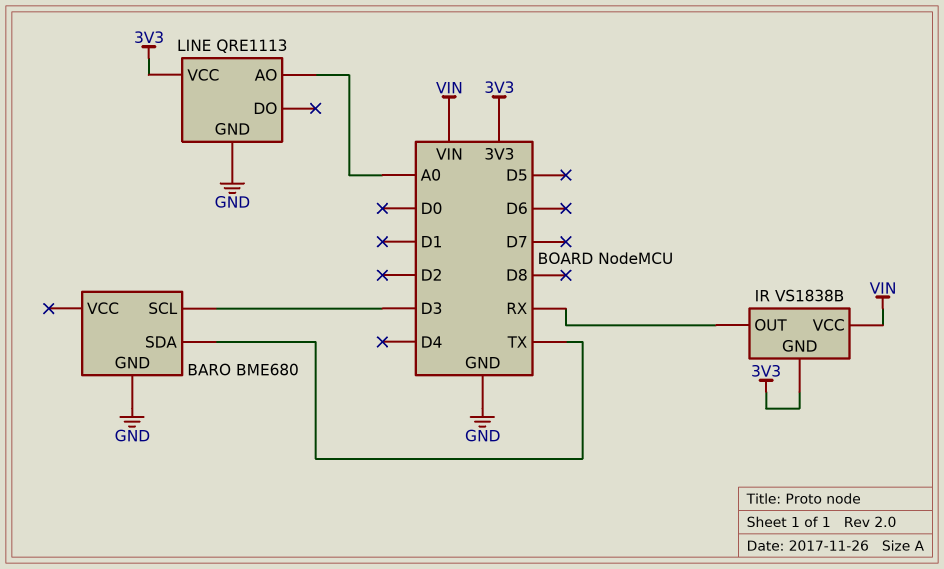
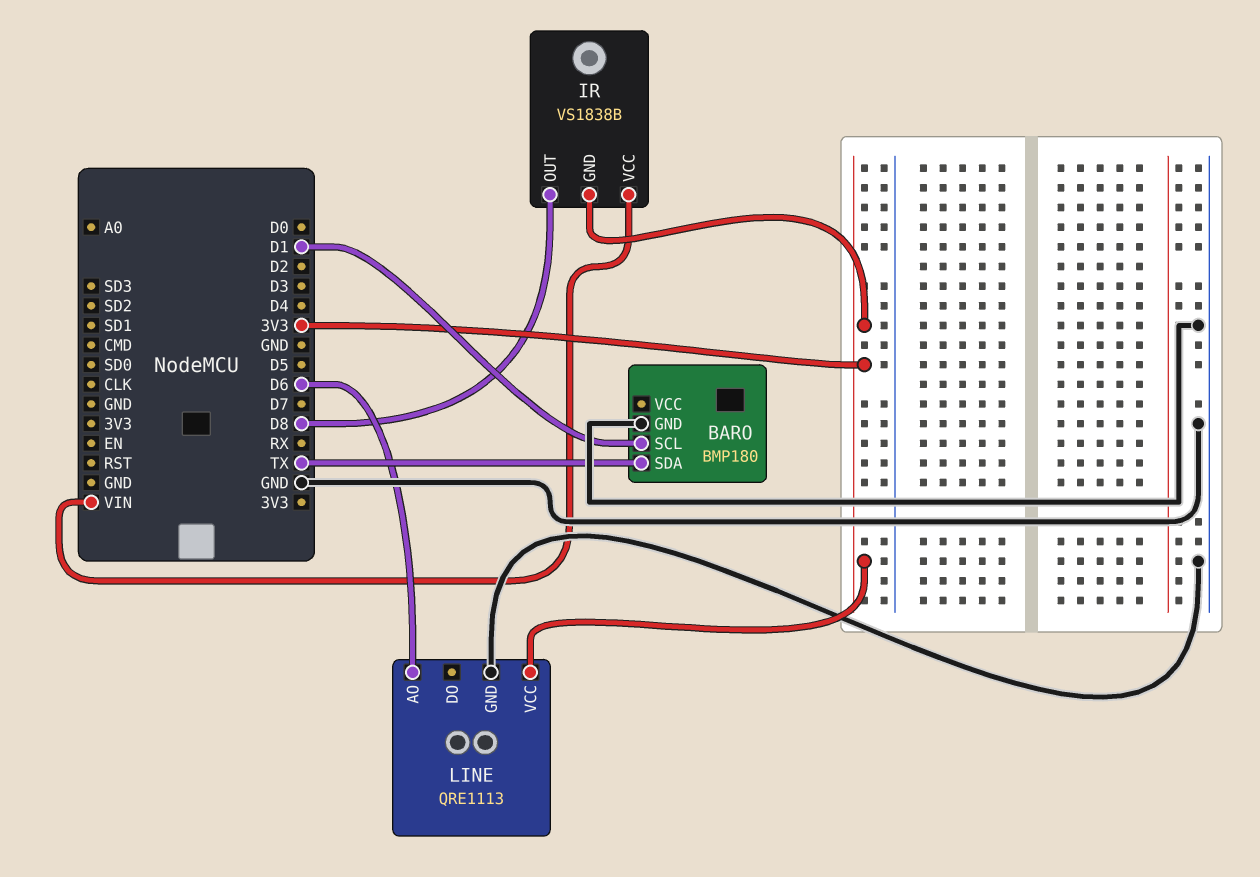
BARO: BME680 -> BMP180
BARO pin SCL: D3 -> D1
IR pin OUT: RX -> D8
LINE pin AO: A0 -> D6

